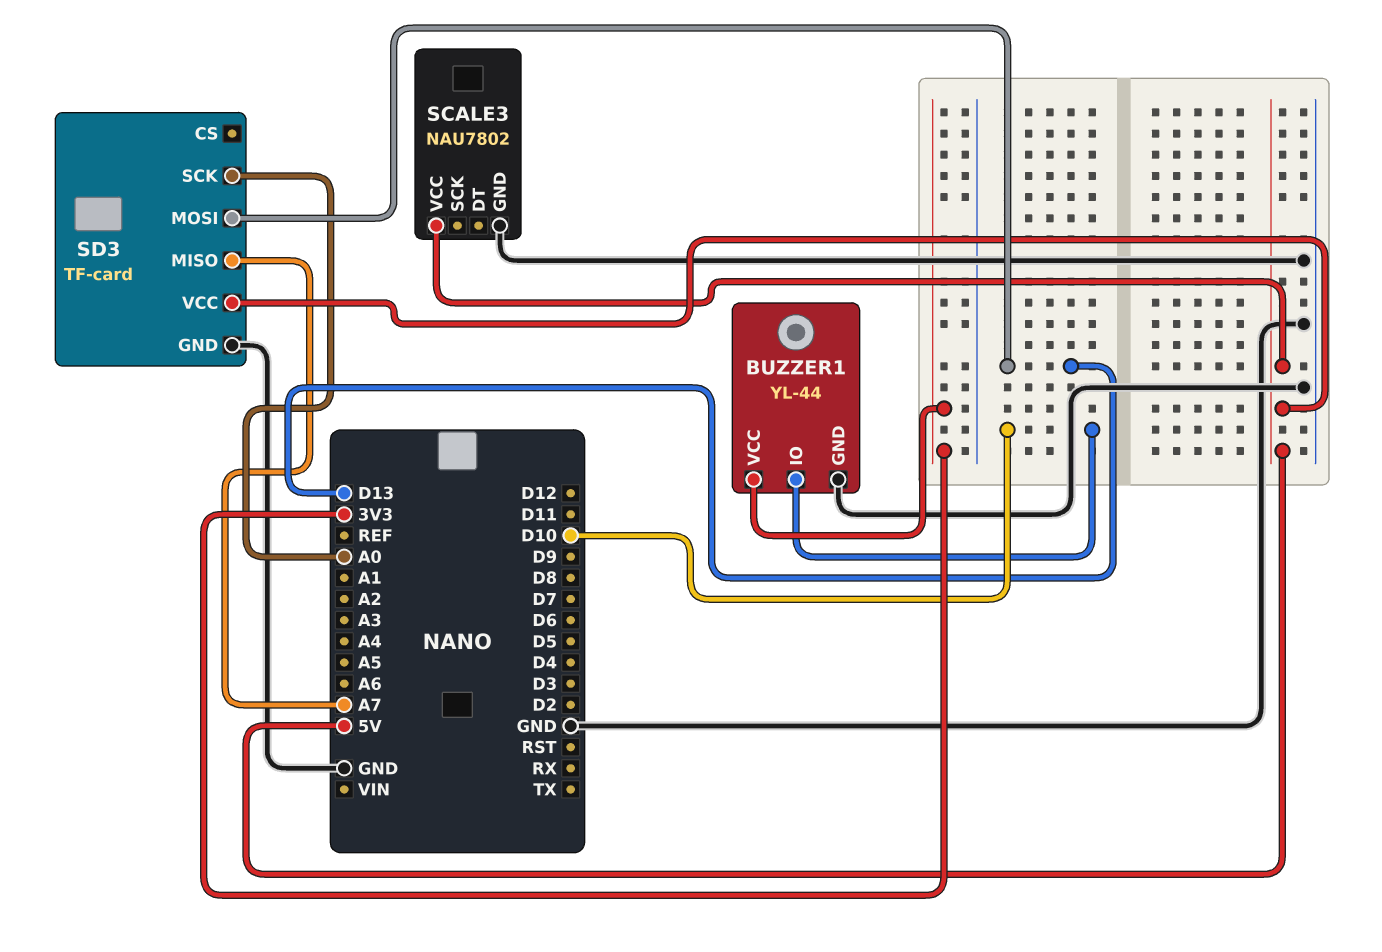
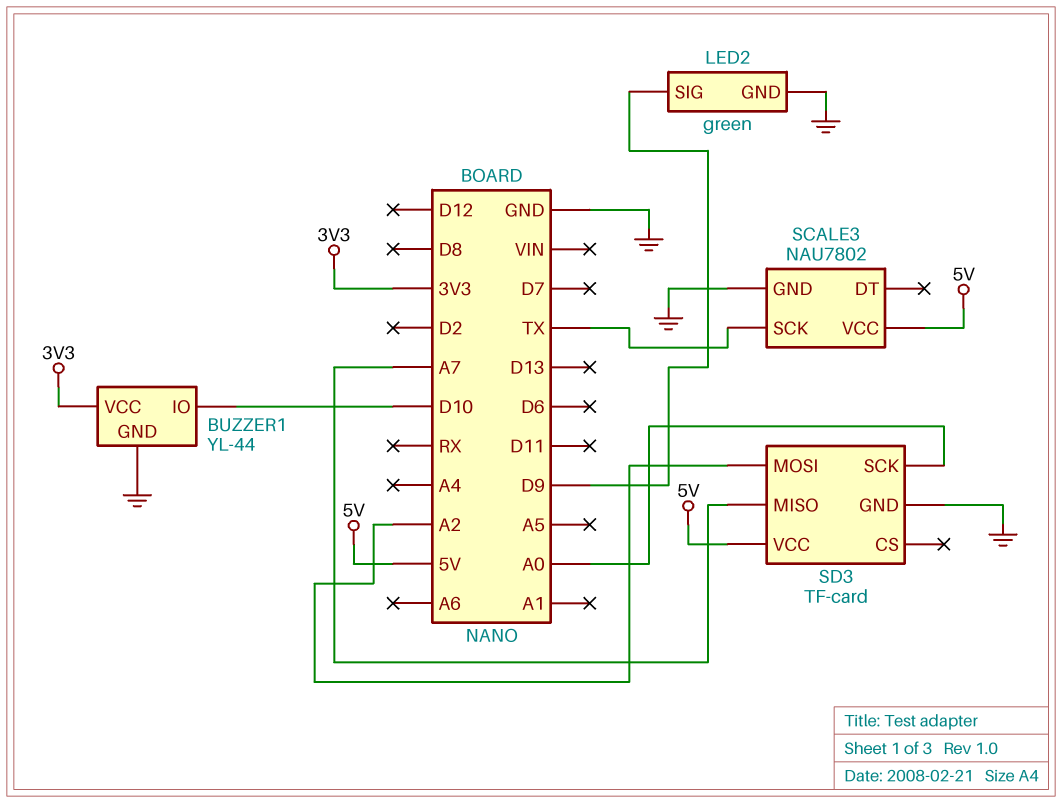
LED2: none -> green
LED2 pin GND: none -> GND
LED2 pin SIG: none -> D9
SCALE3 pin SCK: none -> TX
SD3 pin MOSI: D13 -> A2

